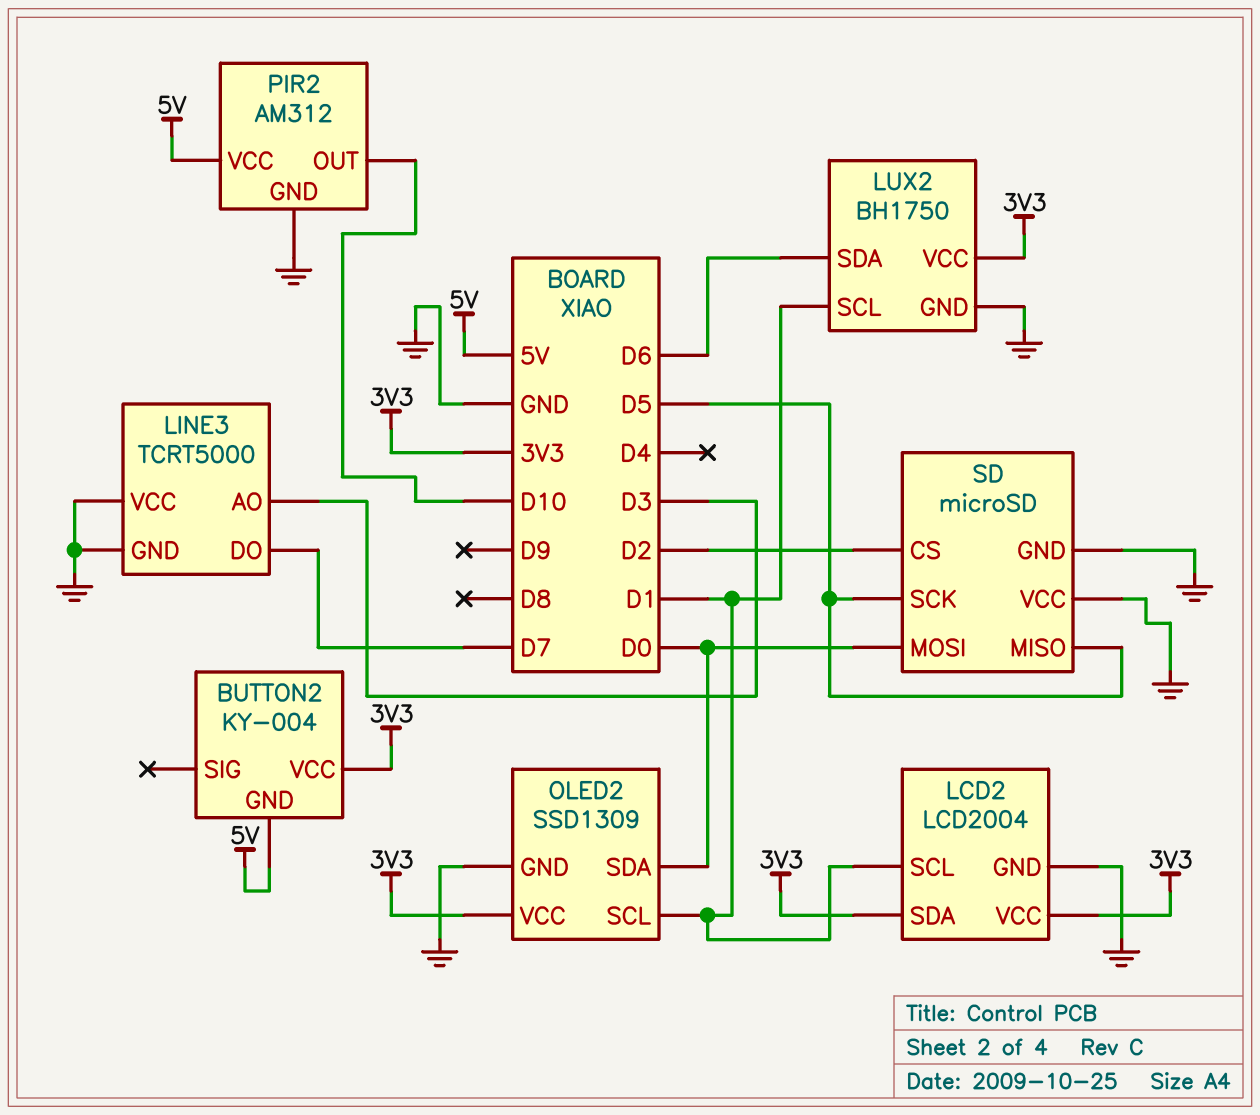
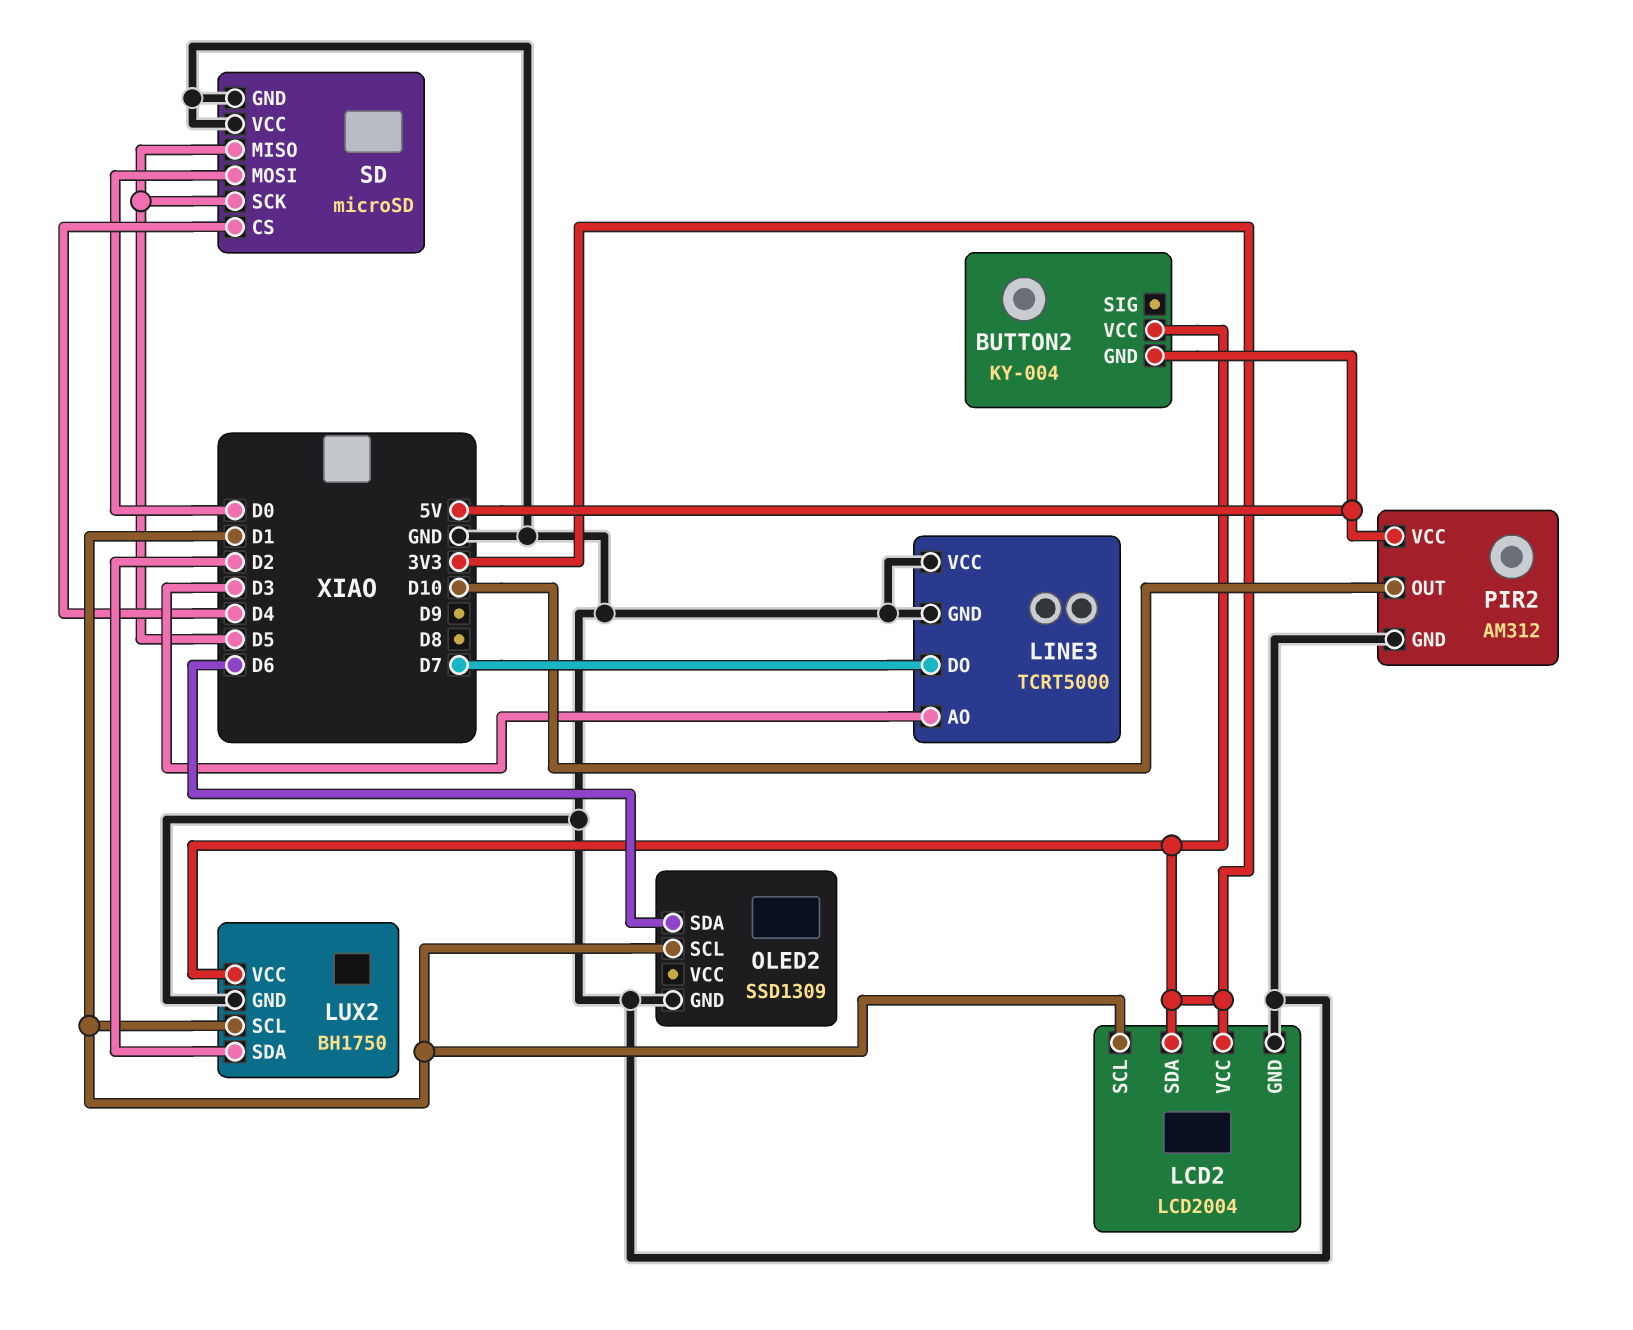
LUX2 pin SDA: D6 -> D2
OLED2 pin SDA: D0 -> D6
OLED2 pin VCC: 3V3 -> none
SD pin CS: D2 -> D4

